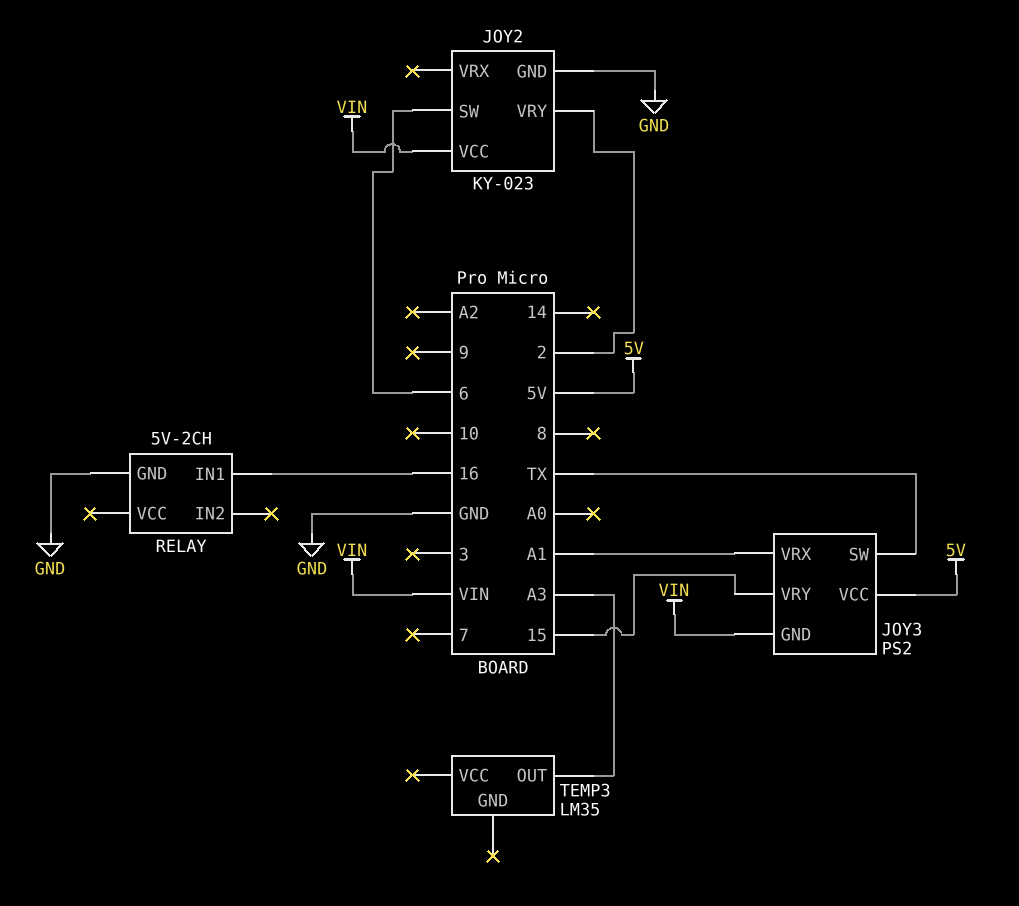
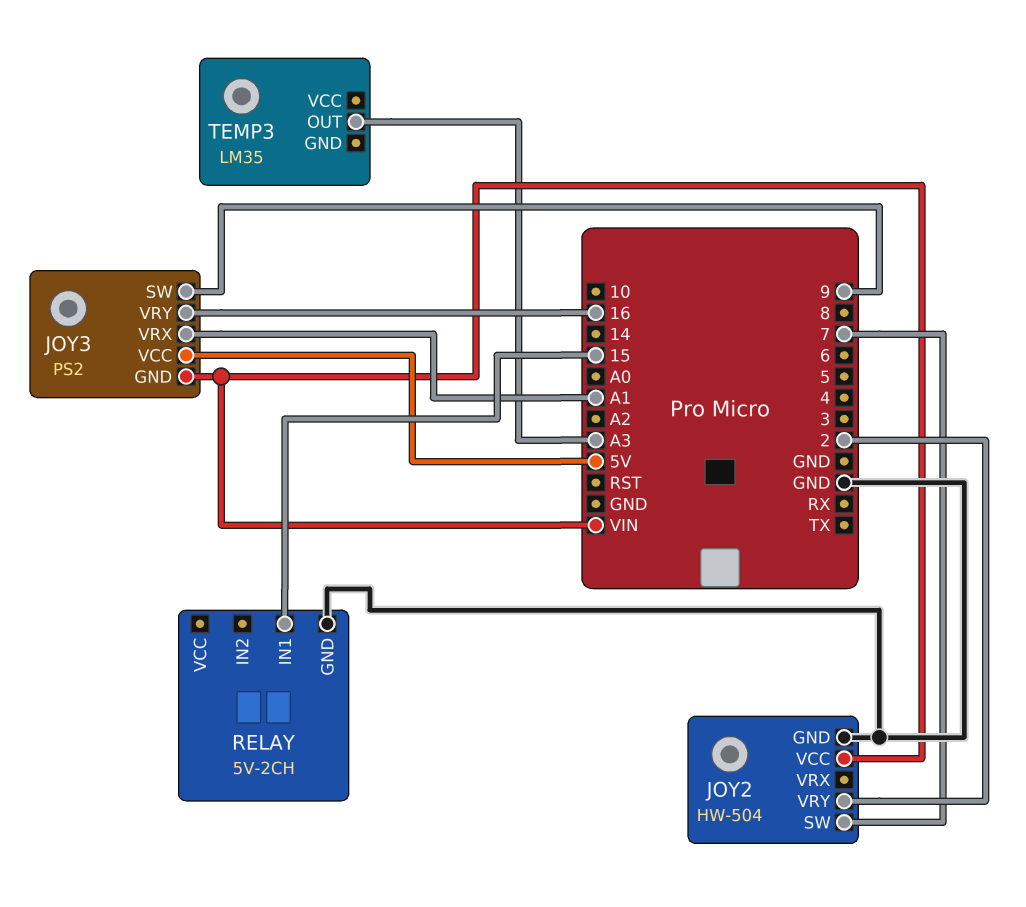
JOY2: KY-023 -> HW-504
JOY2 pin SW: 6 -> 7
JOY3 pin SW: TX -> 9
JOY3 pin VRY: 15 -> 16
RELAY pin IN1: 16 -> 15

